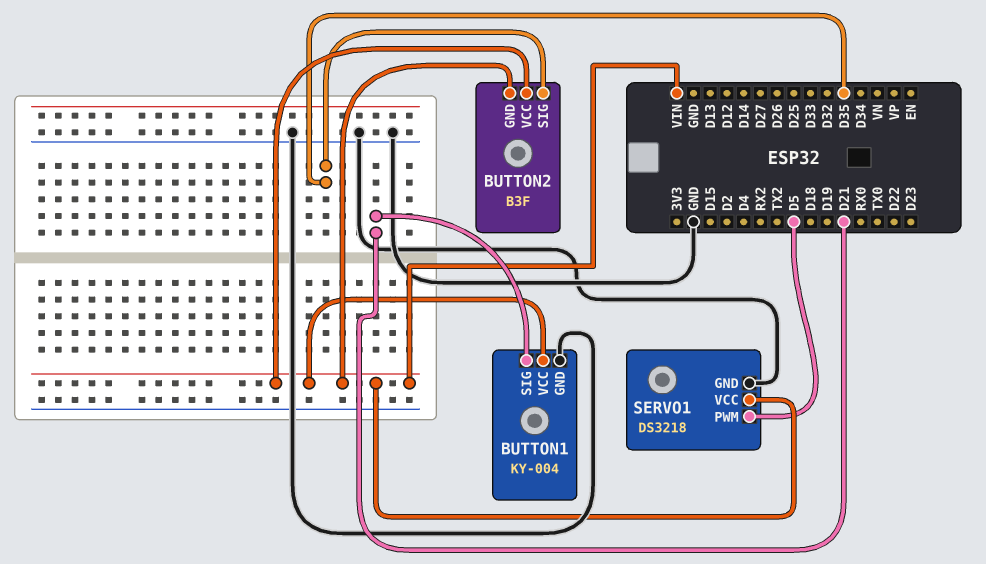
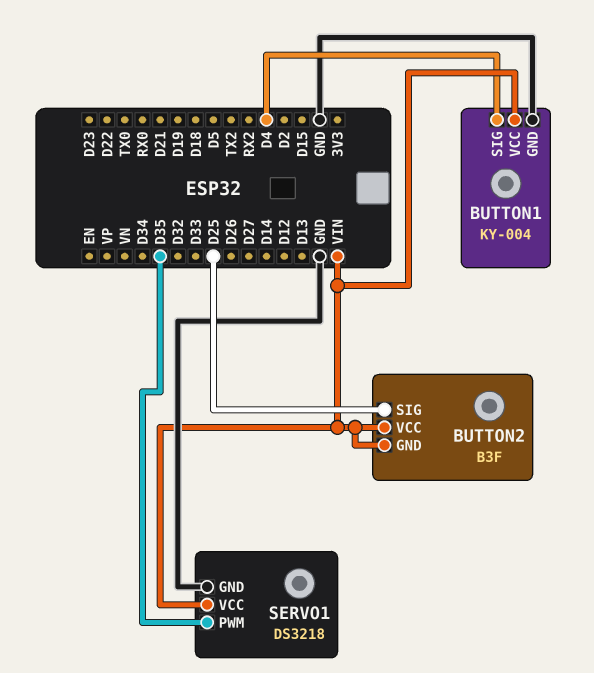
BUTTON1 pin SIG: D21 -> D4
BUTTON2 pin SIG: D35 -> D25
SERVO1 pin PWM: D5 -> D35

